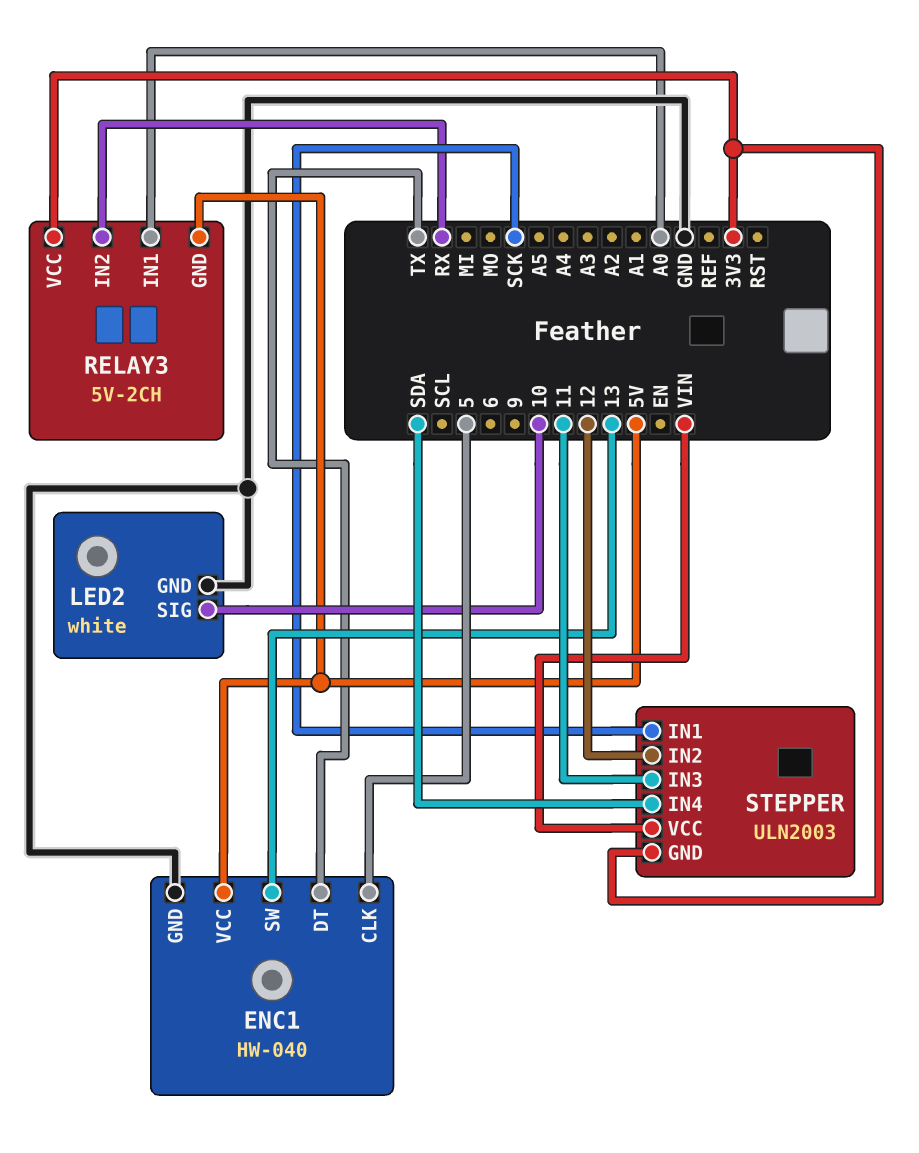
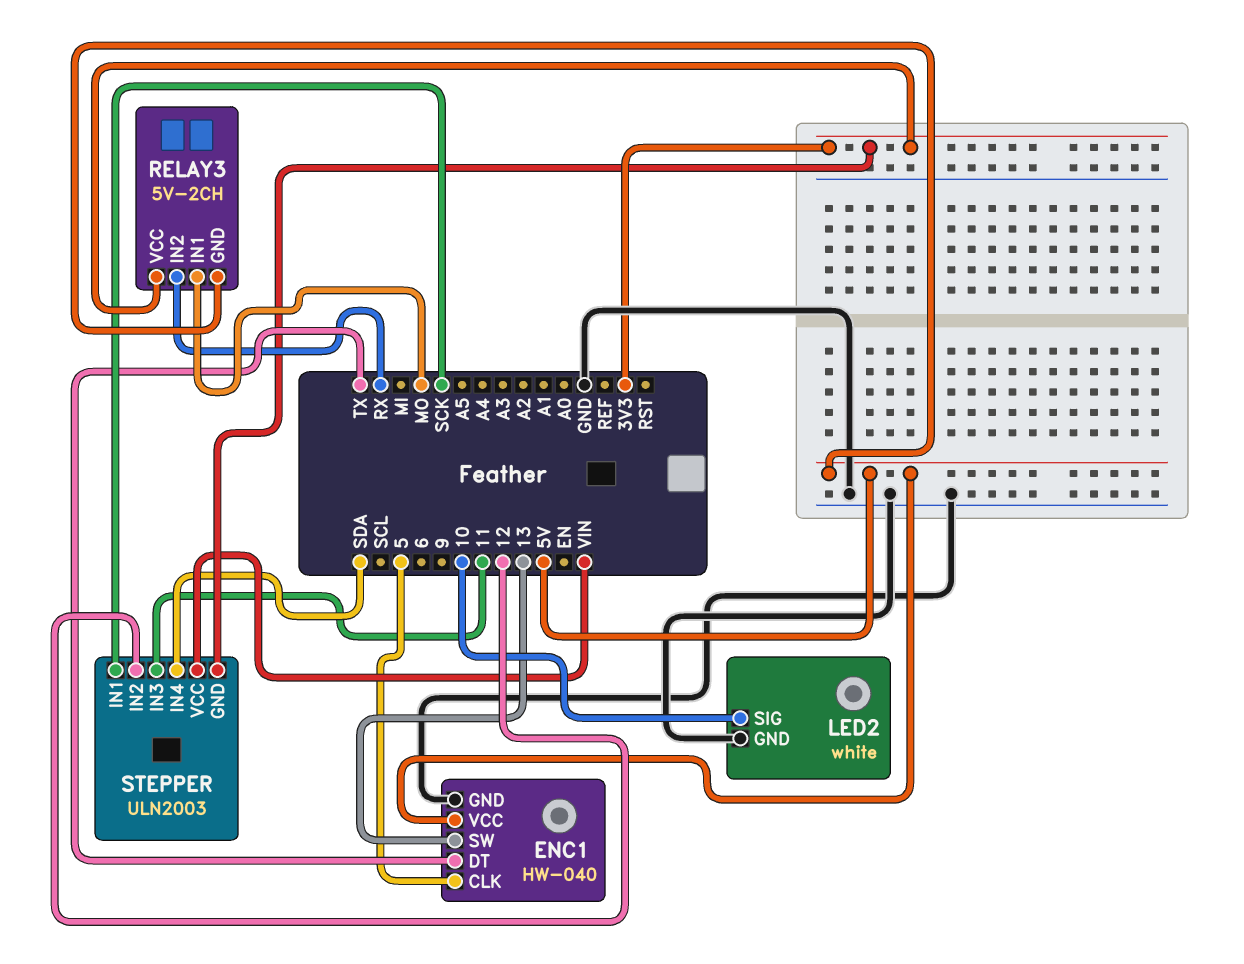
RELAY3 pin IN1: A0 -> MO

